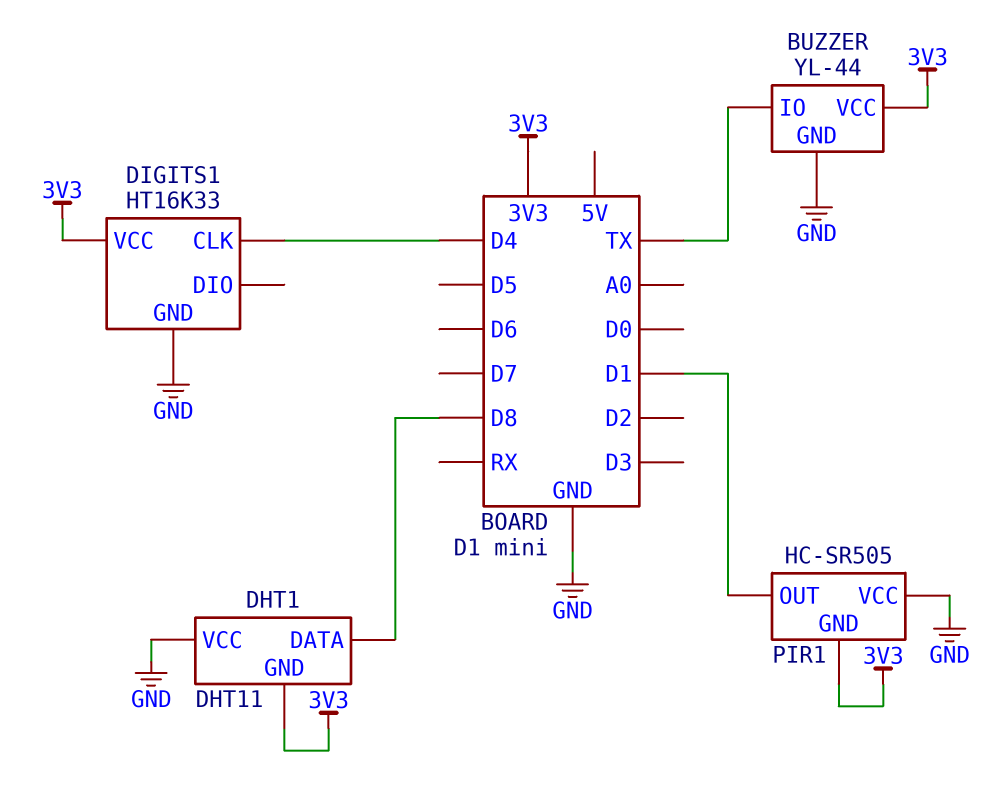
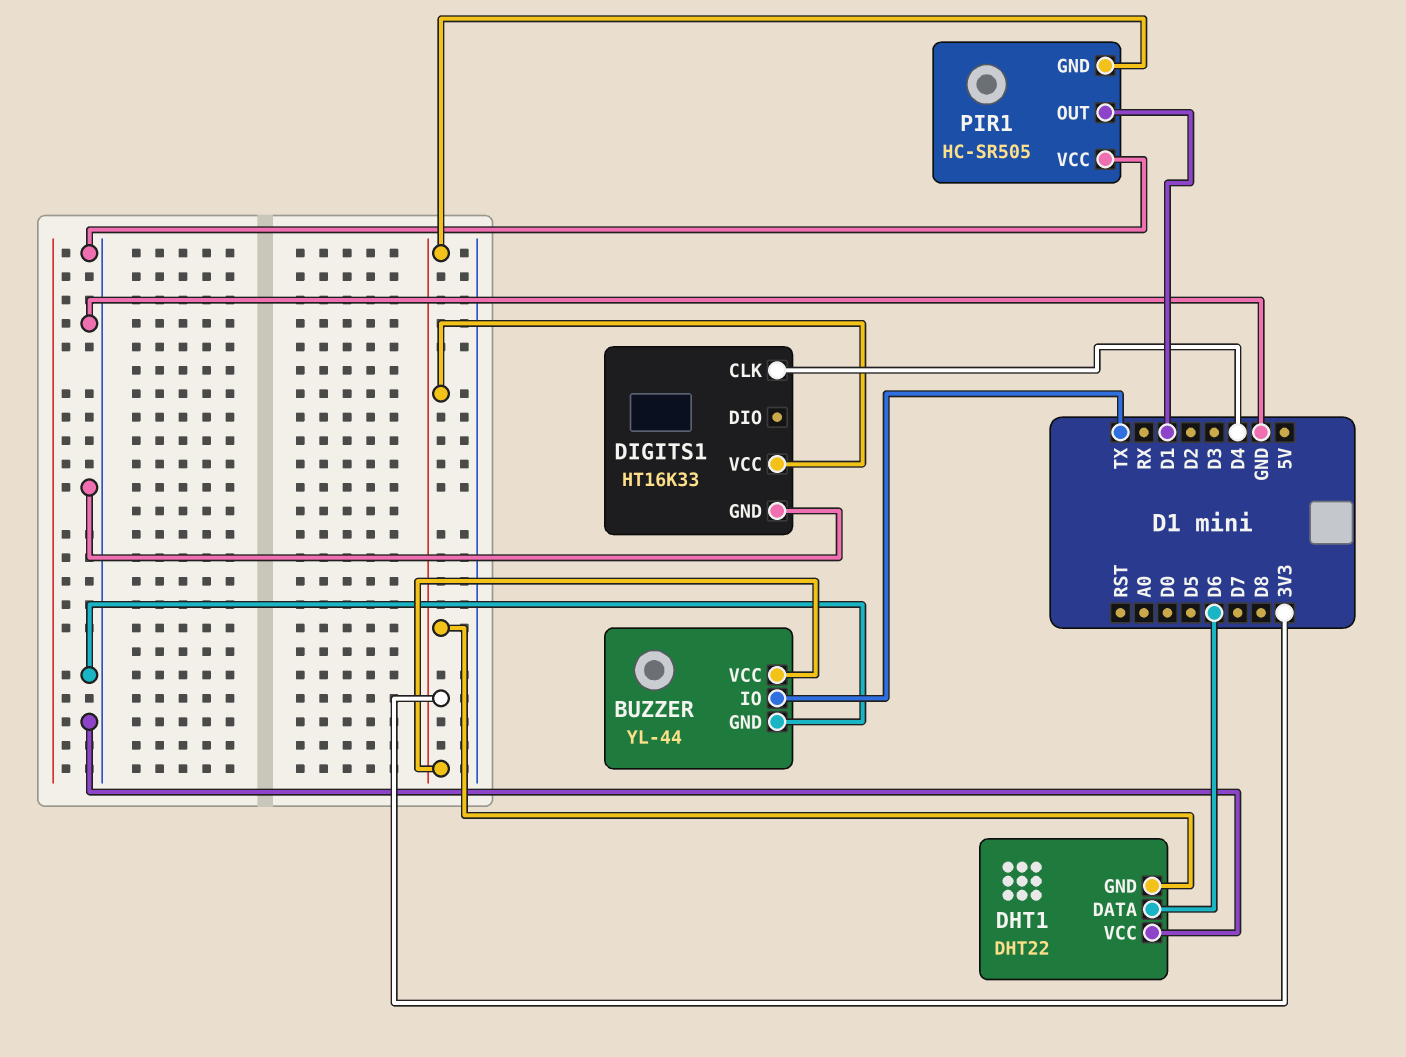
DHT1: DHT11 -> DHT22
DHT1 pin DATA: D8 -> D6

